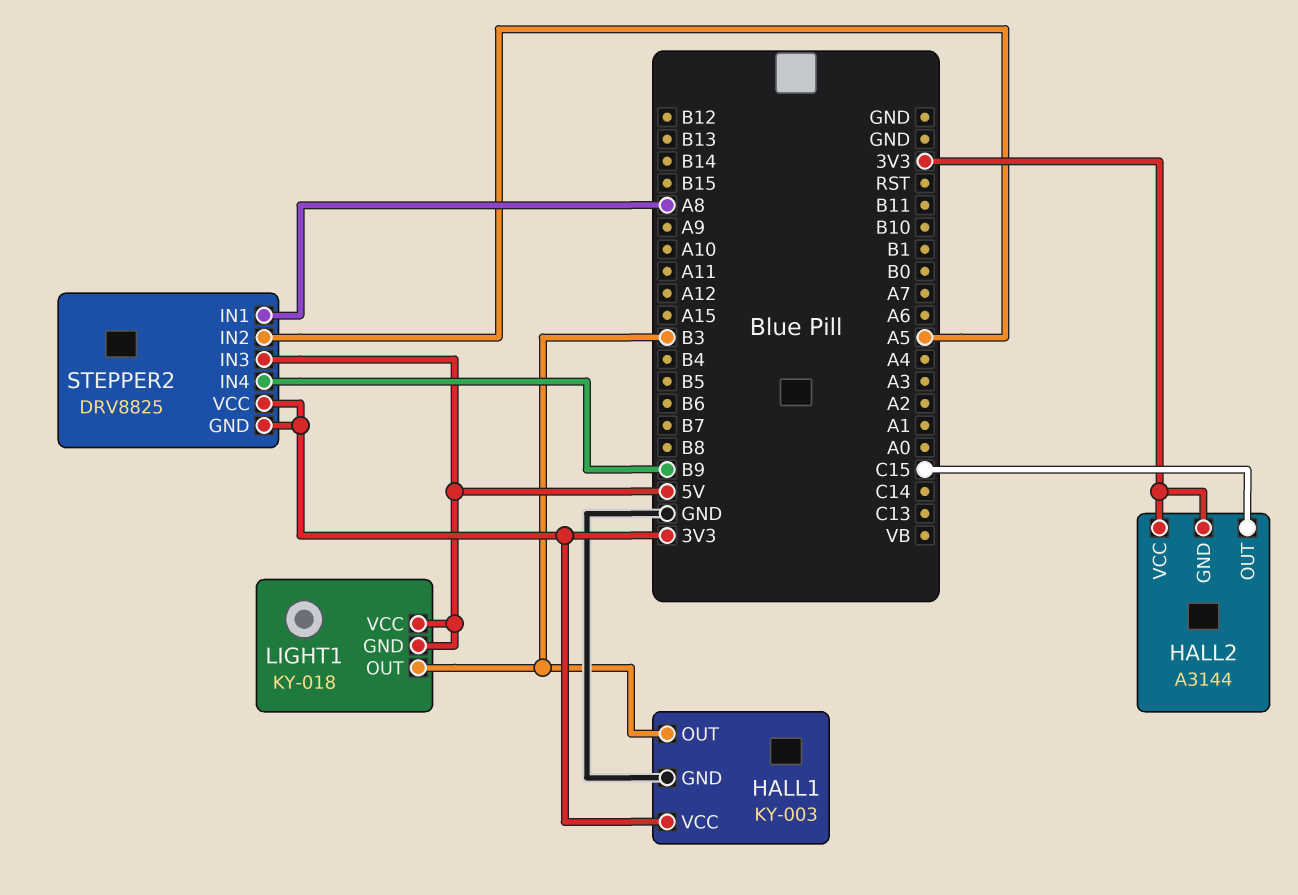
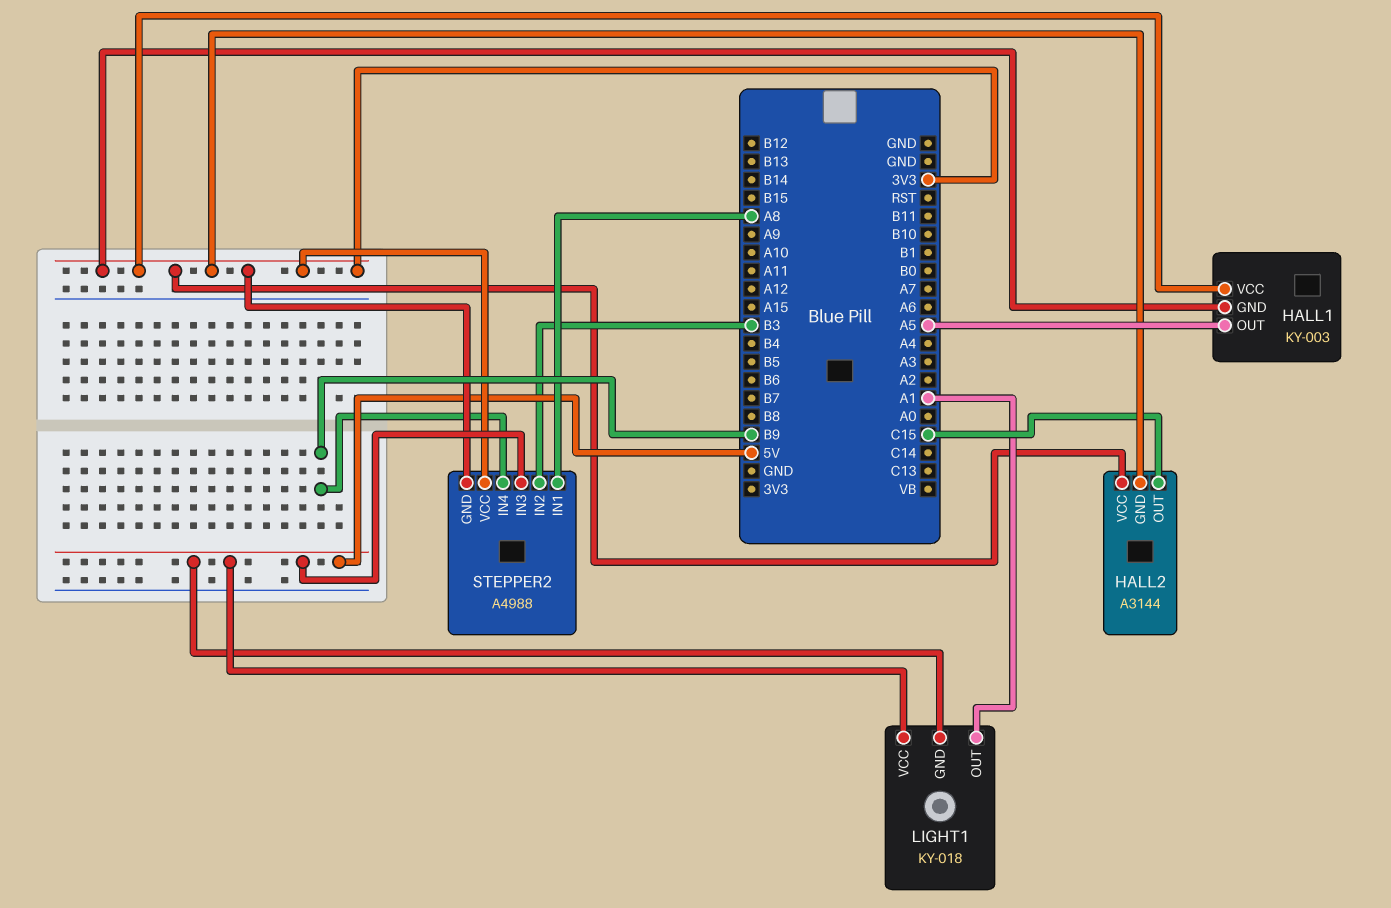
HALL1 pin GND: GND -> 3V3
HALL1 pin OUT: B3 -> A5
LIGHT1 pin OUT: B3 -> A1
STEPPER2: DRV8825 -> A4988
STEPPER2 pin IN2: A5 -> B3

